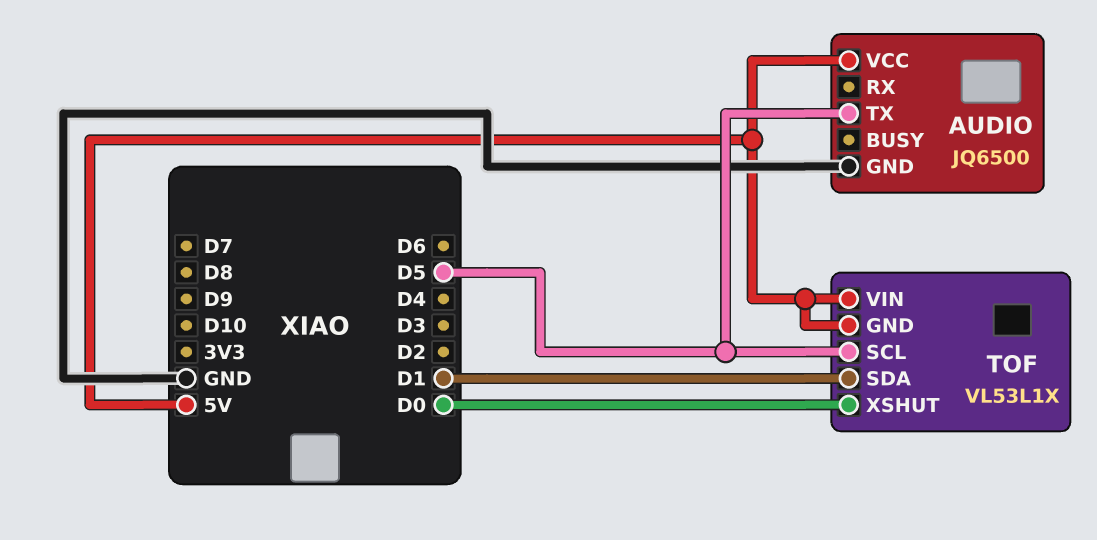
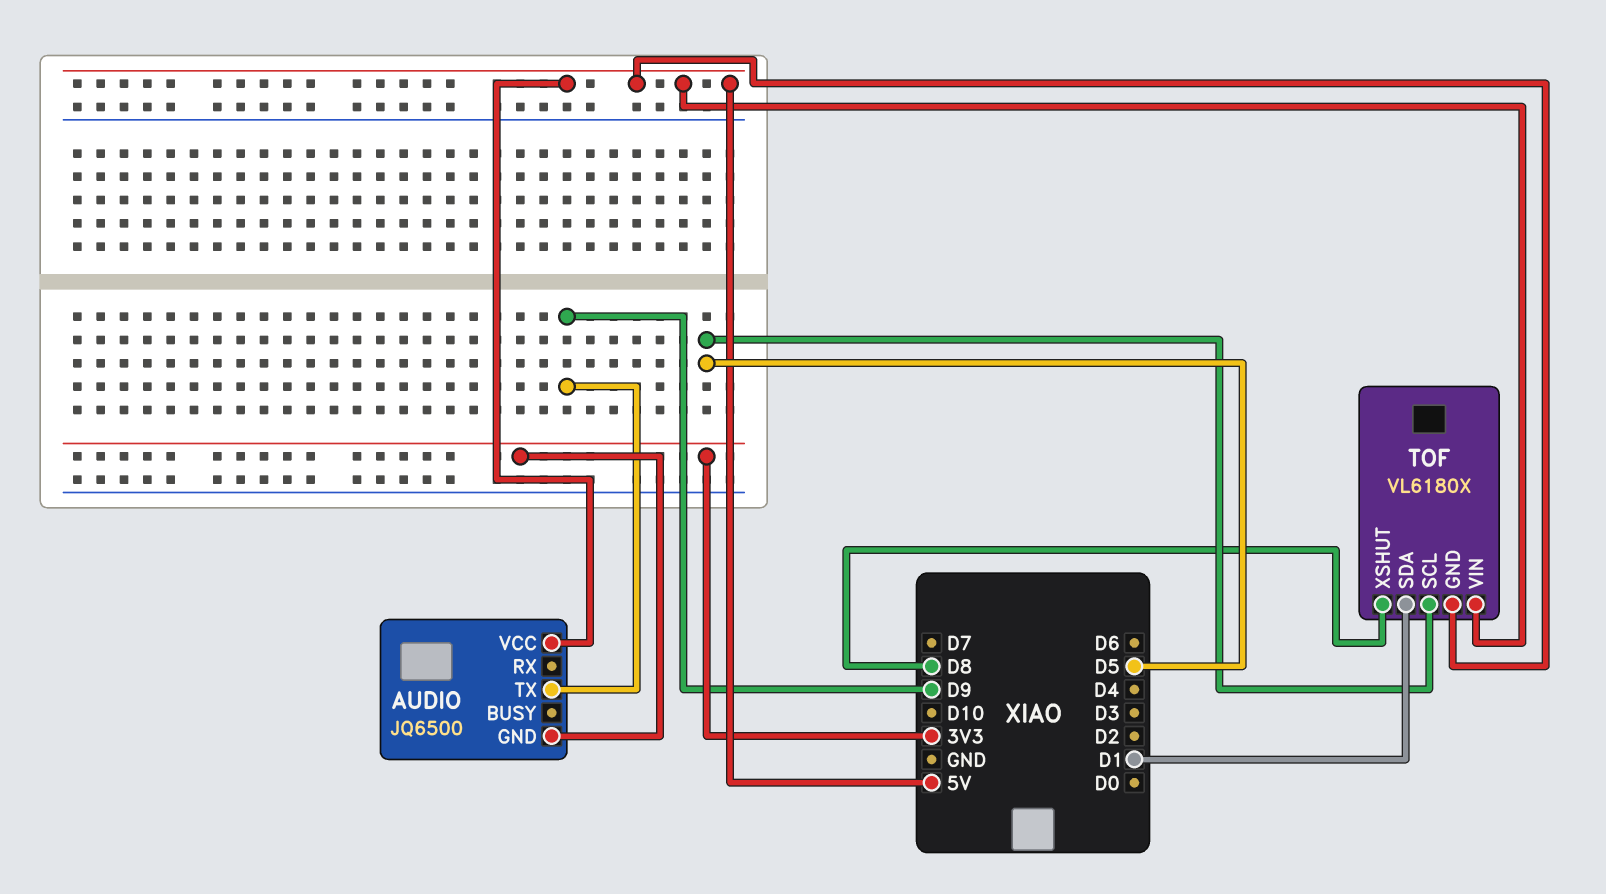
AUDIO pin GND: GND -> 3V3
AUDIO pin TX: D5 -> D9
TOF: VL53L1X -> VL6180X
TOF pin XSHUT: D0 -> D8

